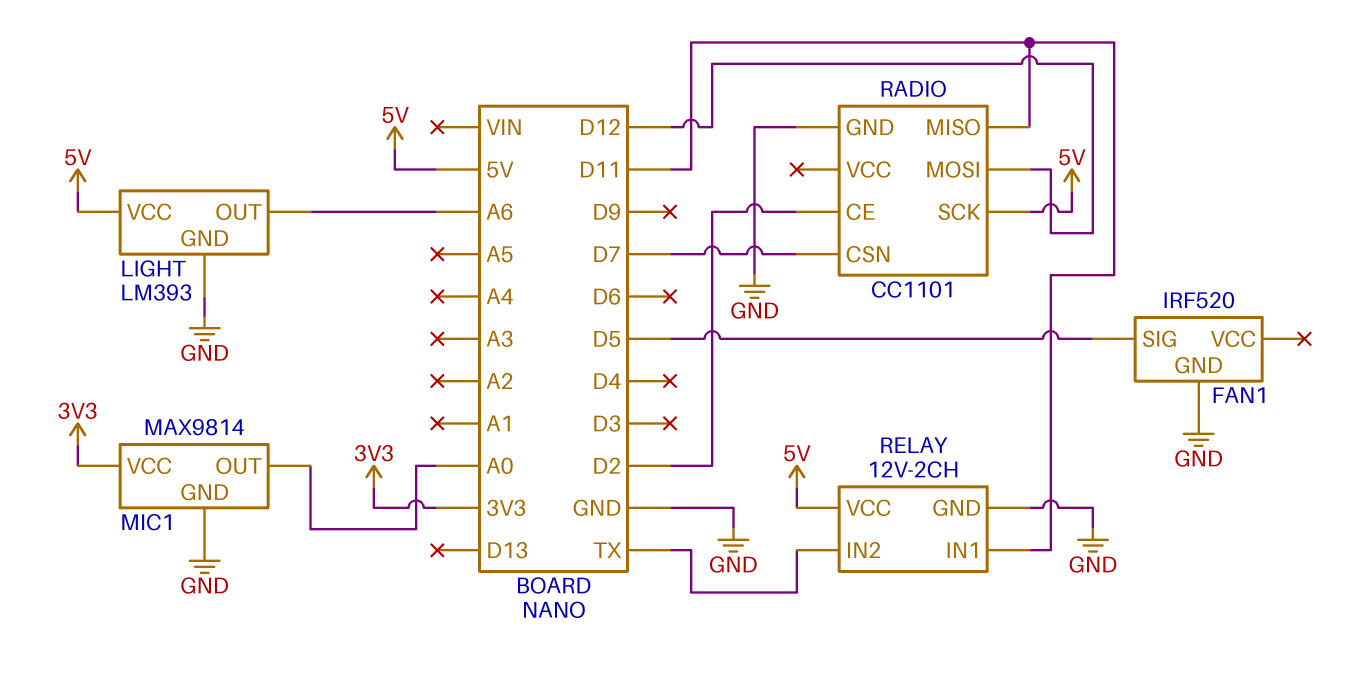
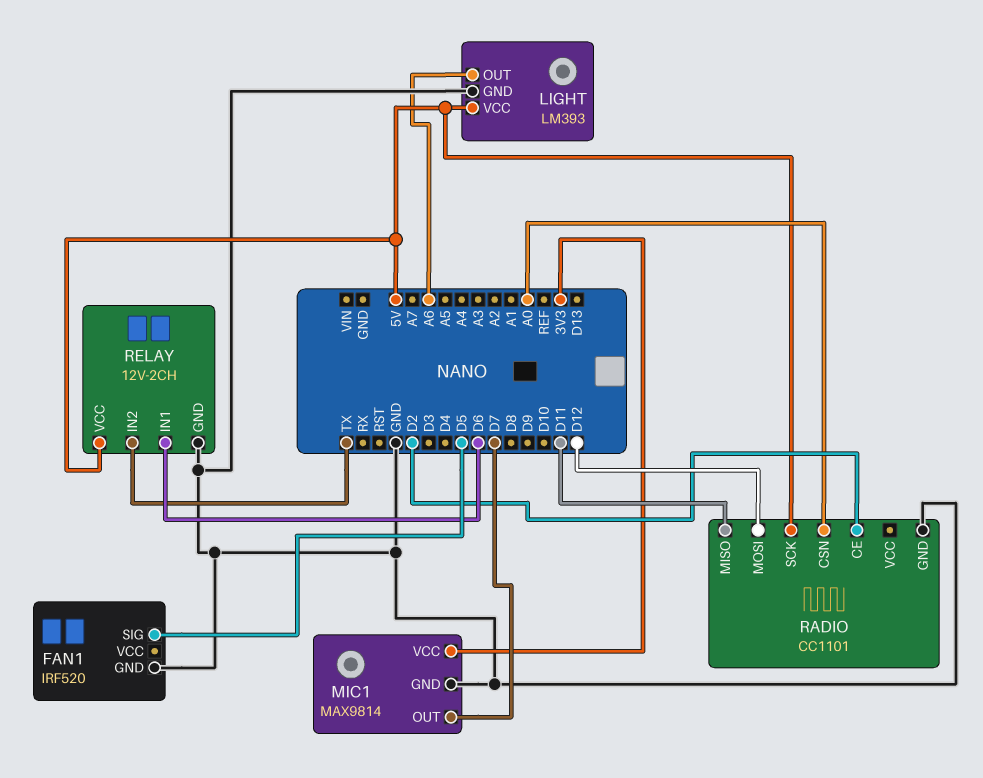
MIC1 pin OUT: A0 -> D7
RADIO pin CSN: D7 -> A0
RELAY pin IN1: D11 -> D6

